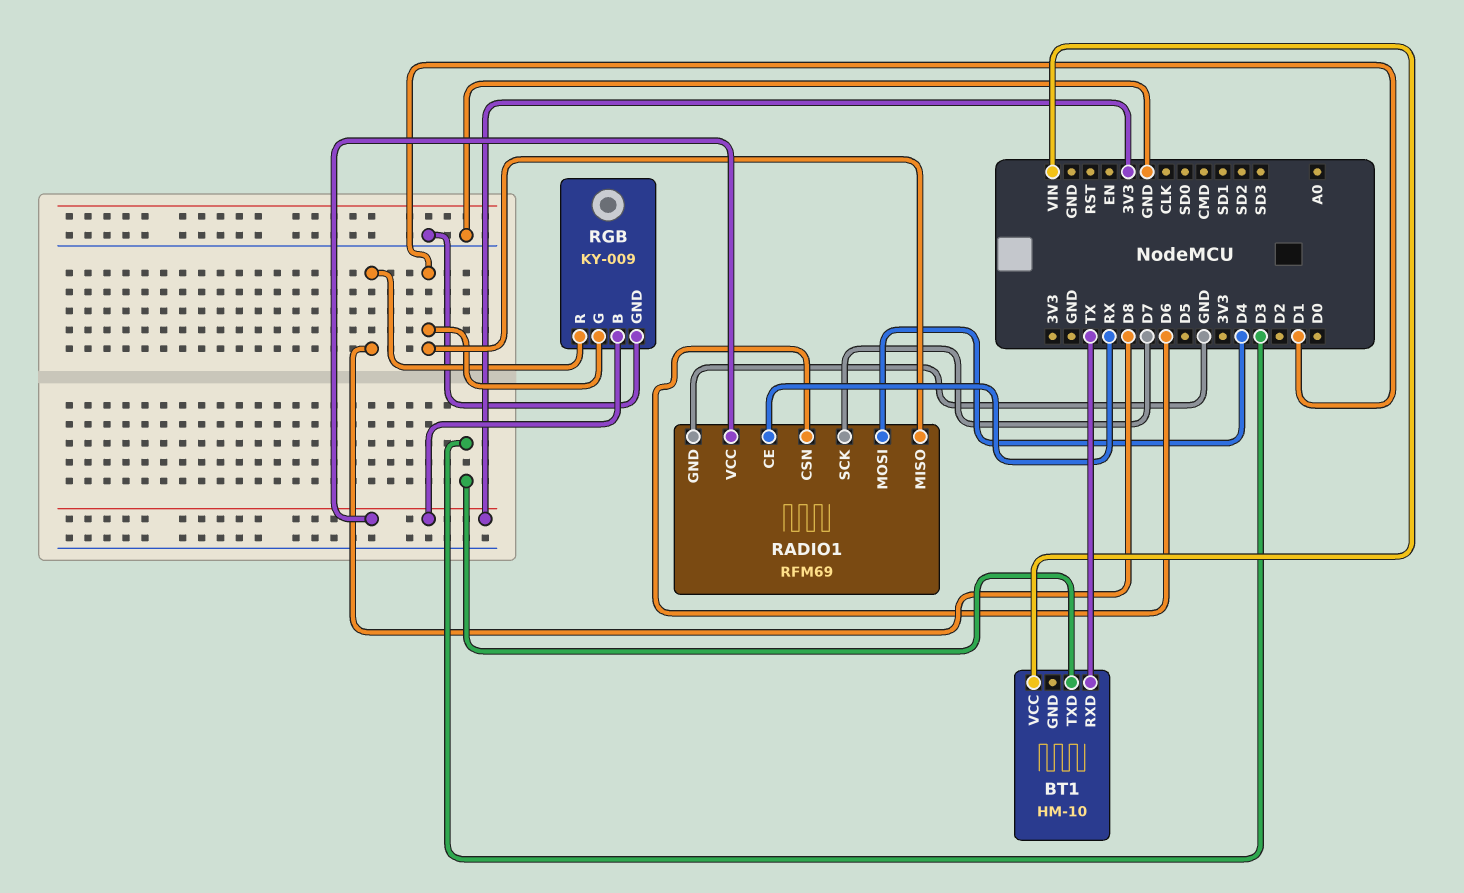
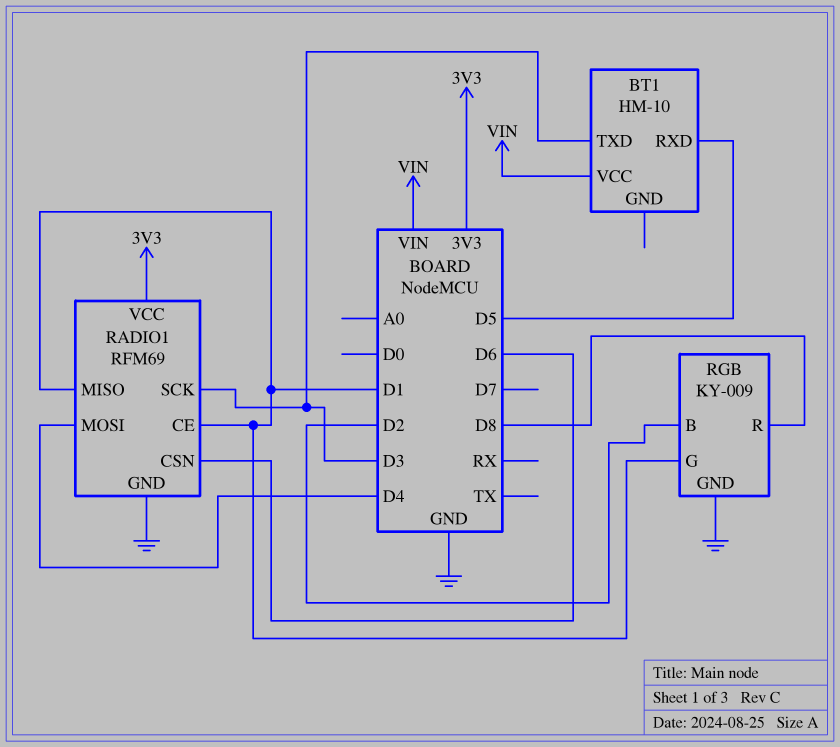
BT1 pin RXD: TX -> D5
RADIO1 pin CE: RX -> D1
RADIO1 pin SCK: D7 -> D3
RGB pin B: 3V3 -> D2

